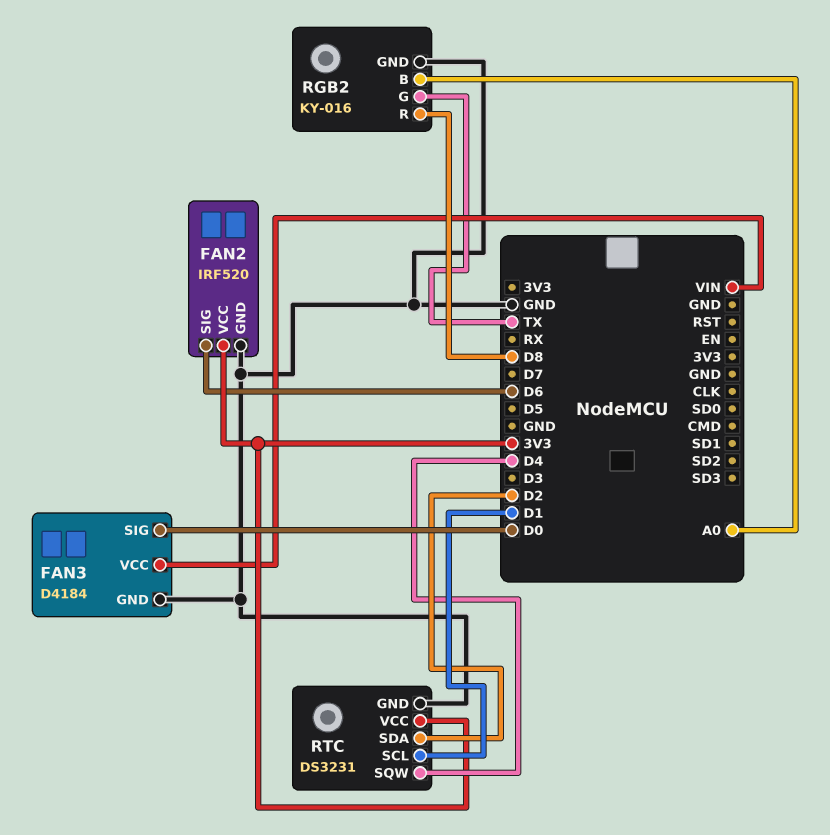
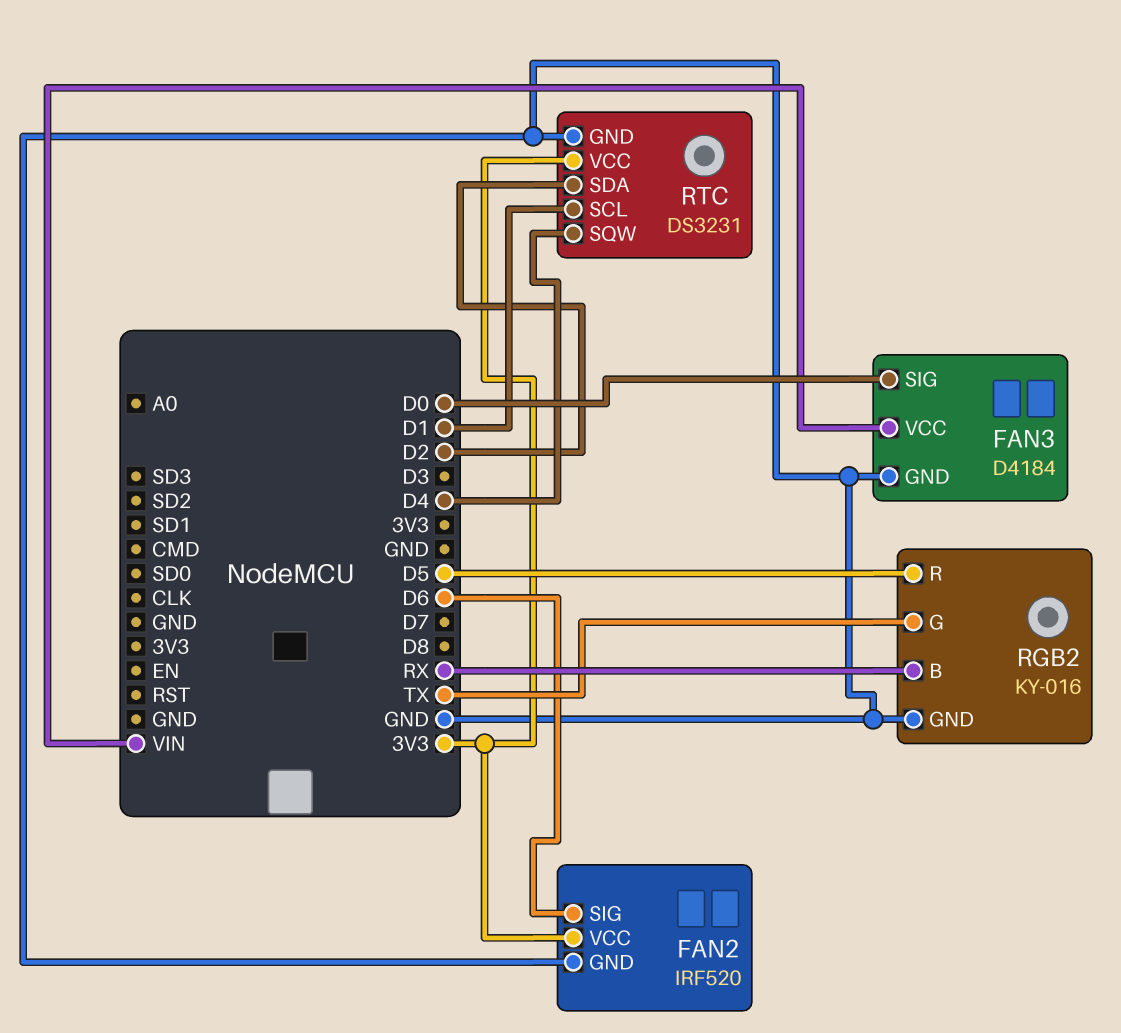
RGB2 pin B: A0 -> RX
RGB2 pin R: D8 -> D5

